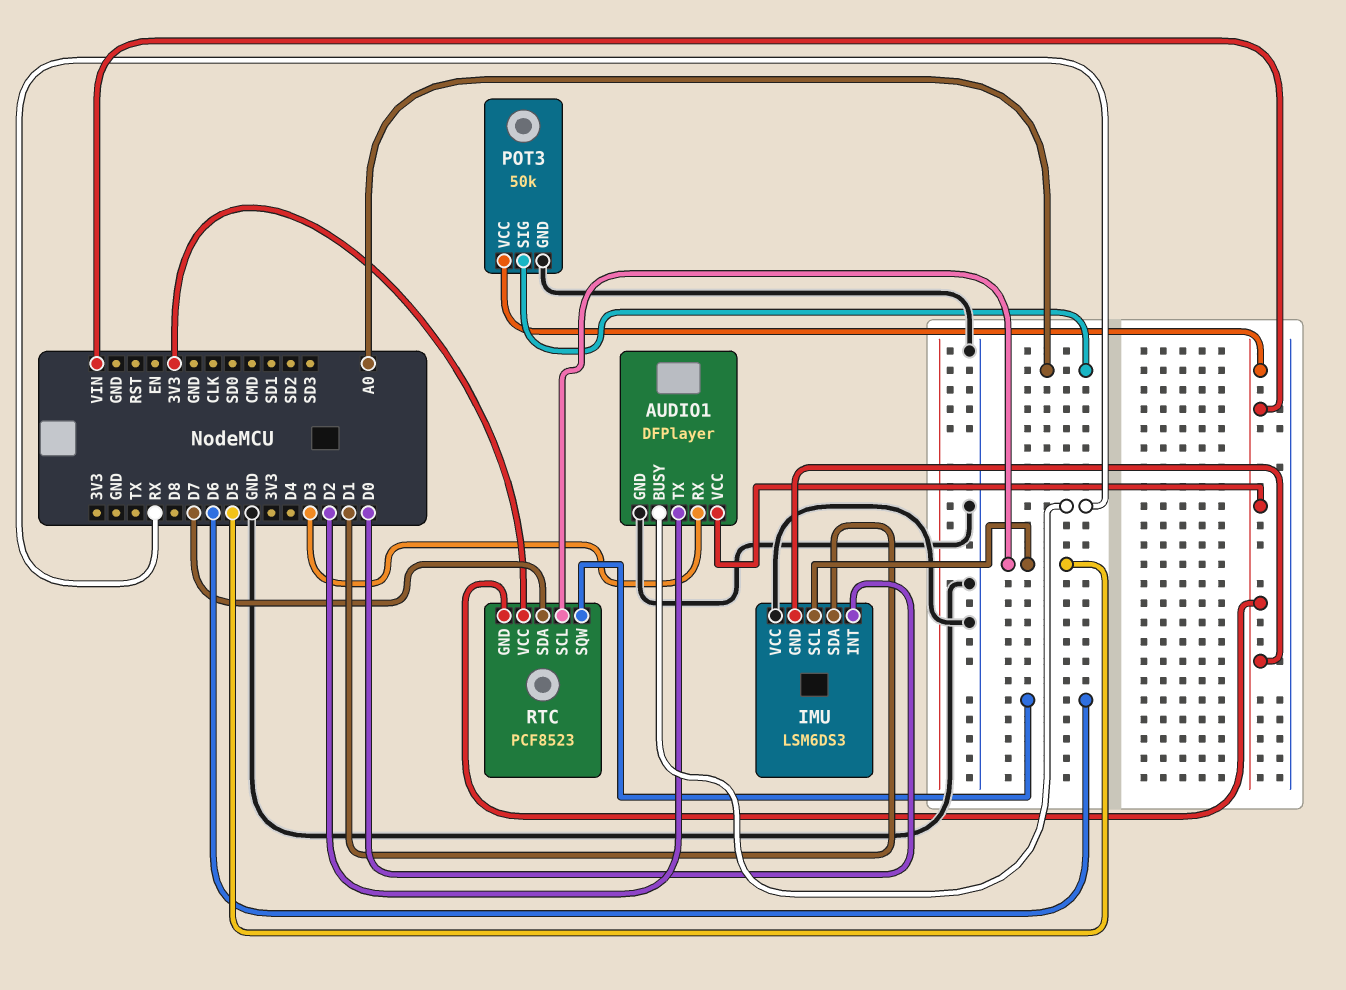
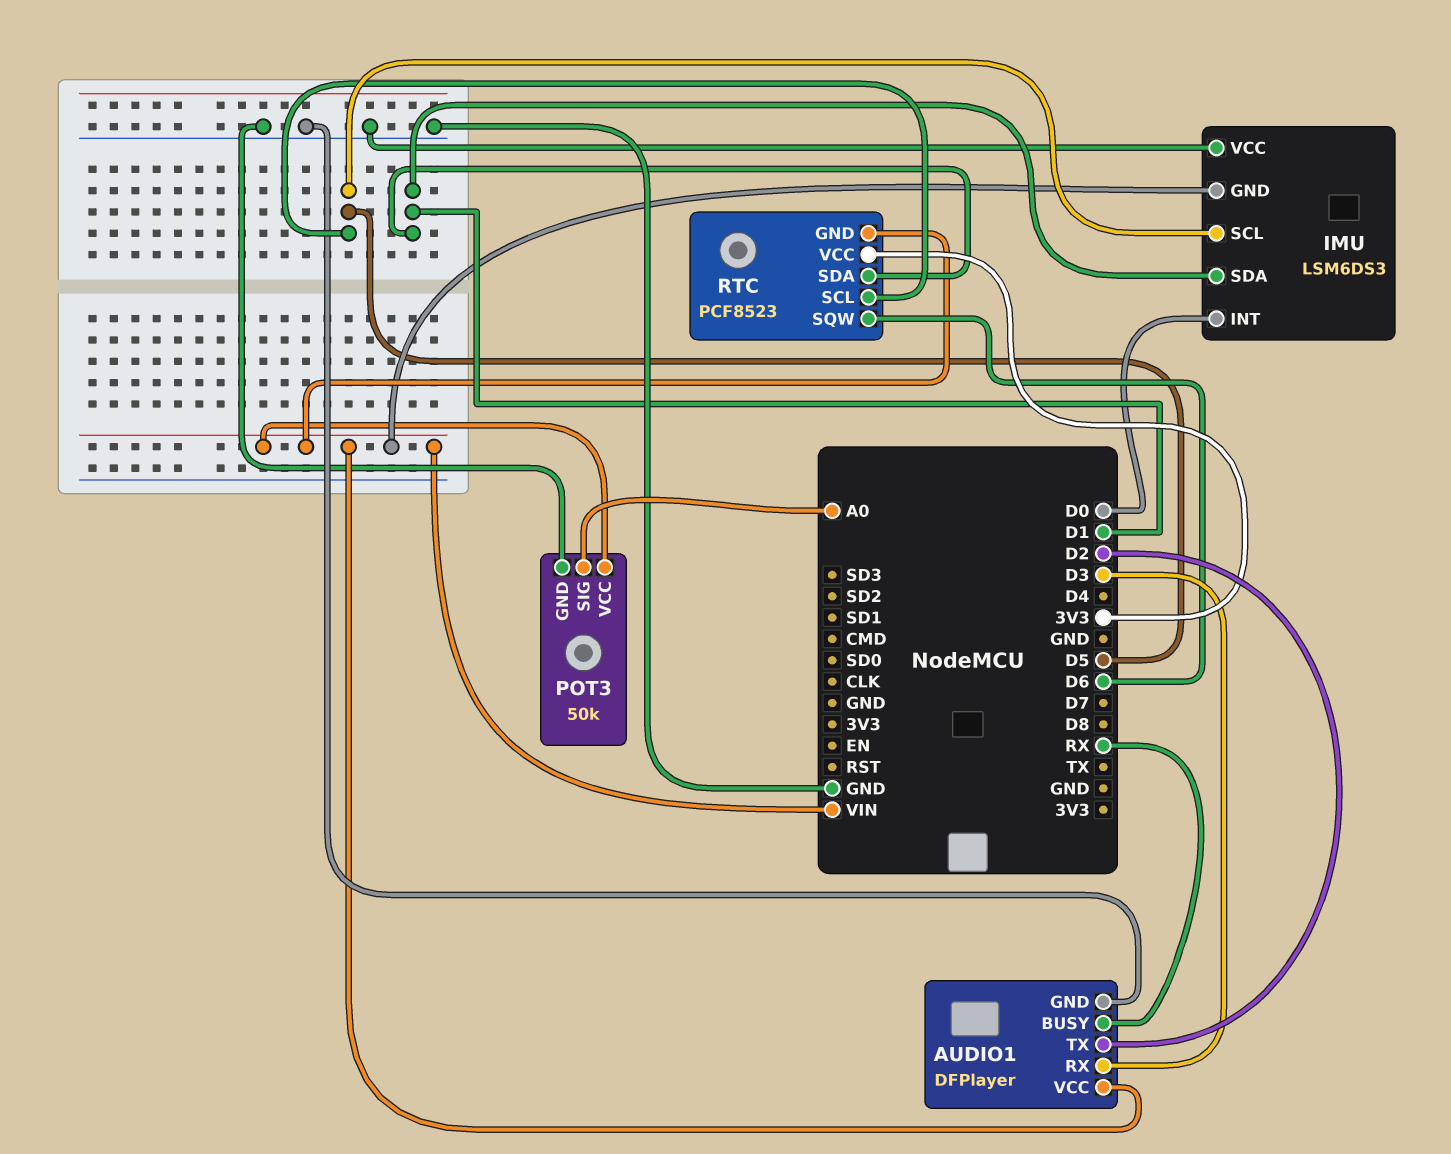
RTC pin SDA: D7 -> D1

